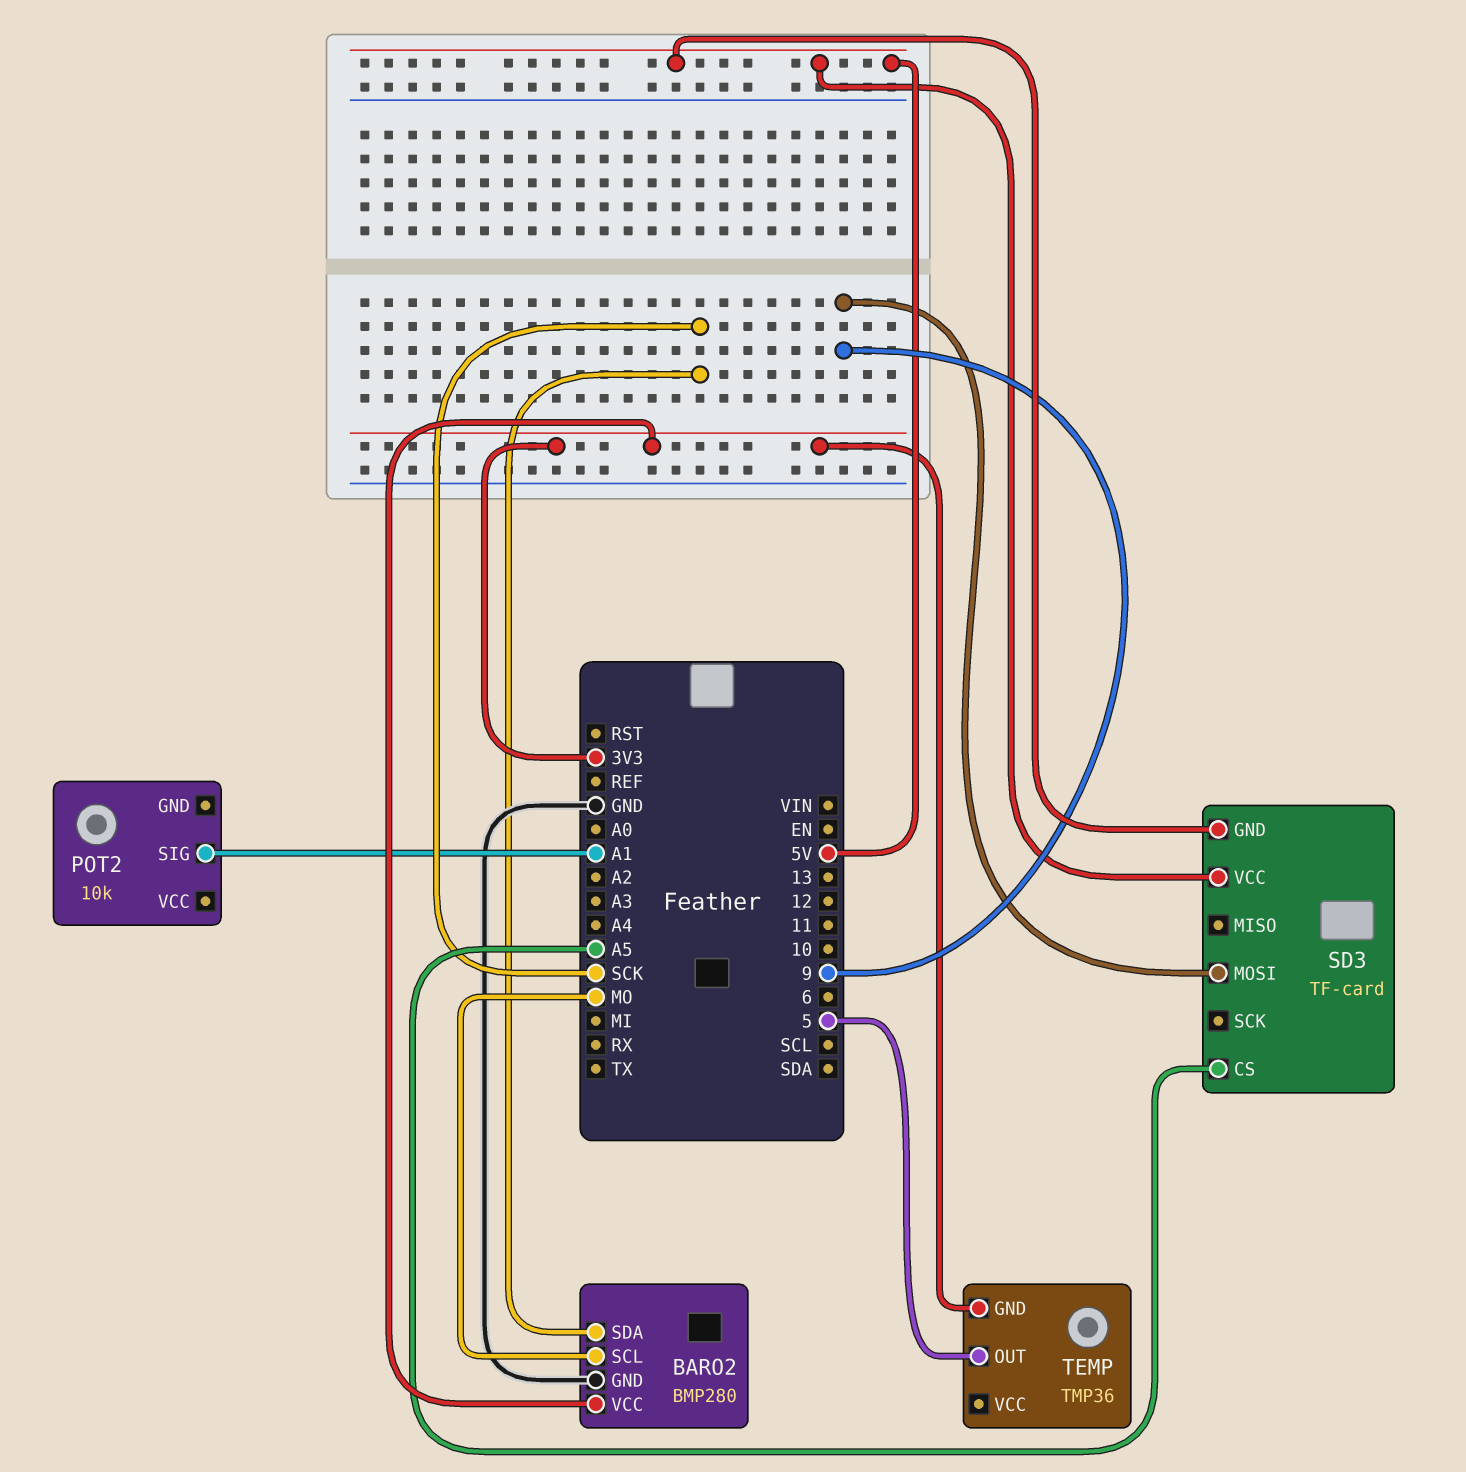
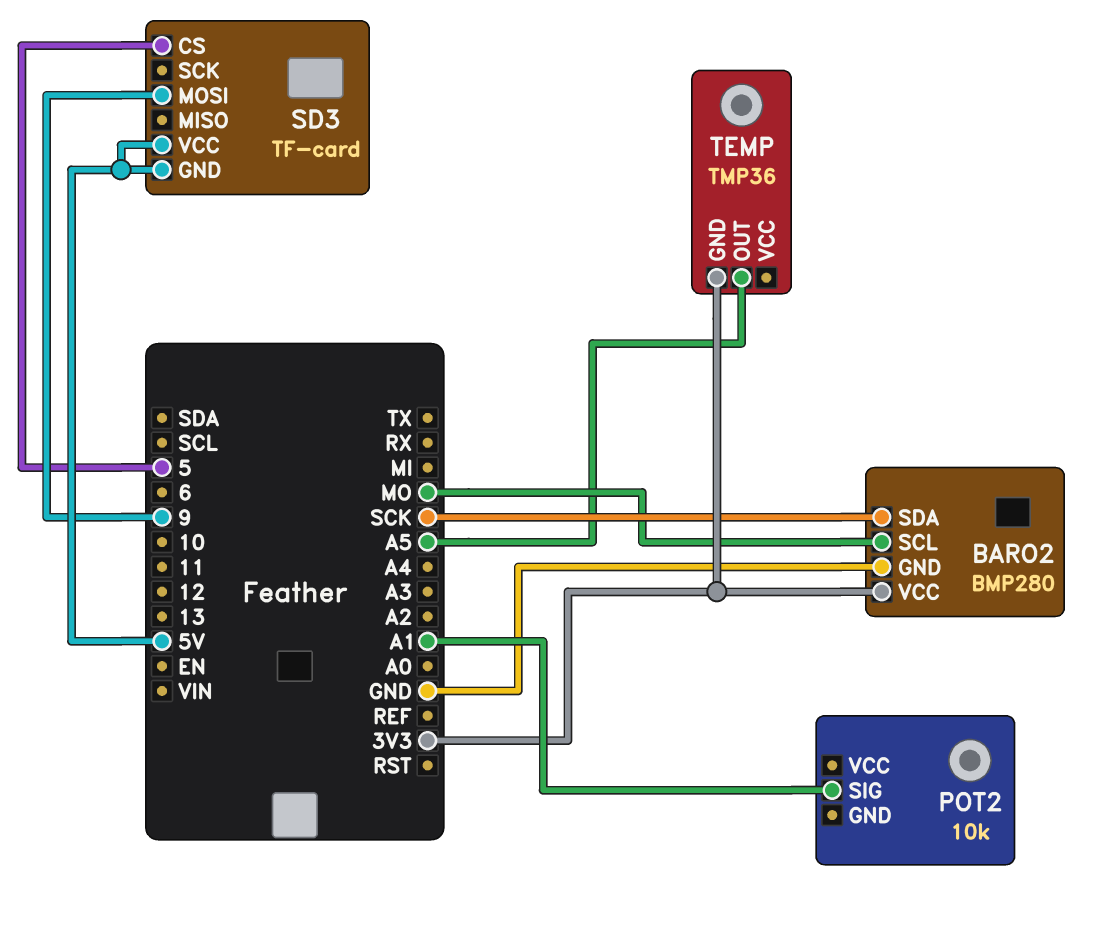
SD3 pin CS: A5 -> 5
TEMP pin OUT: 5 -> A5

